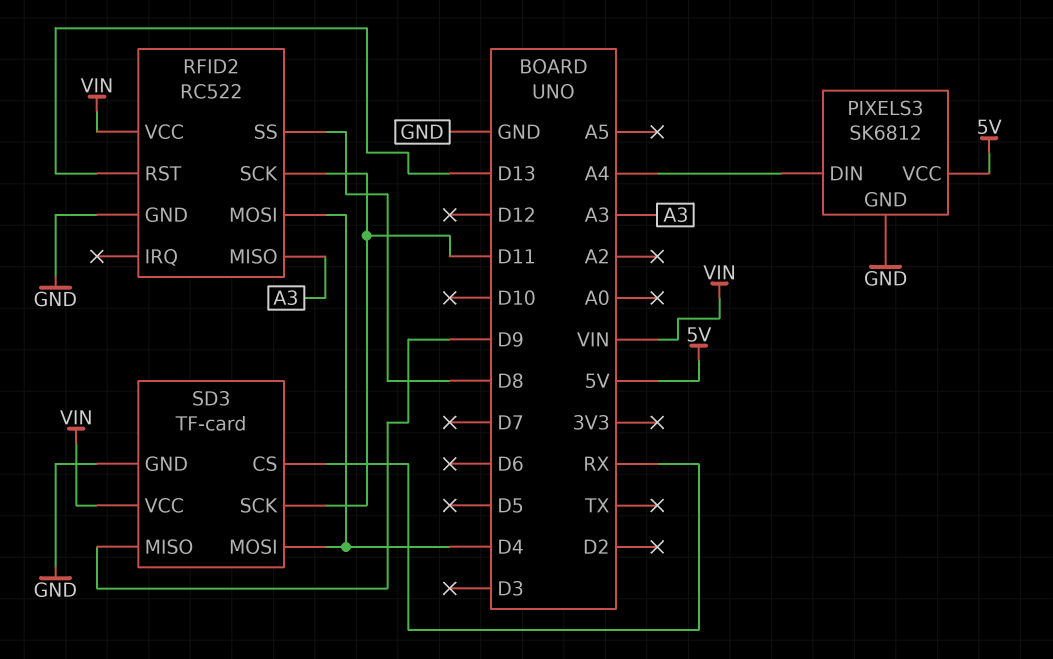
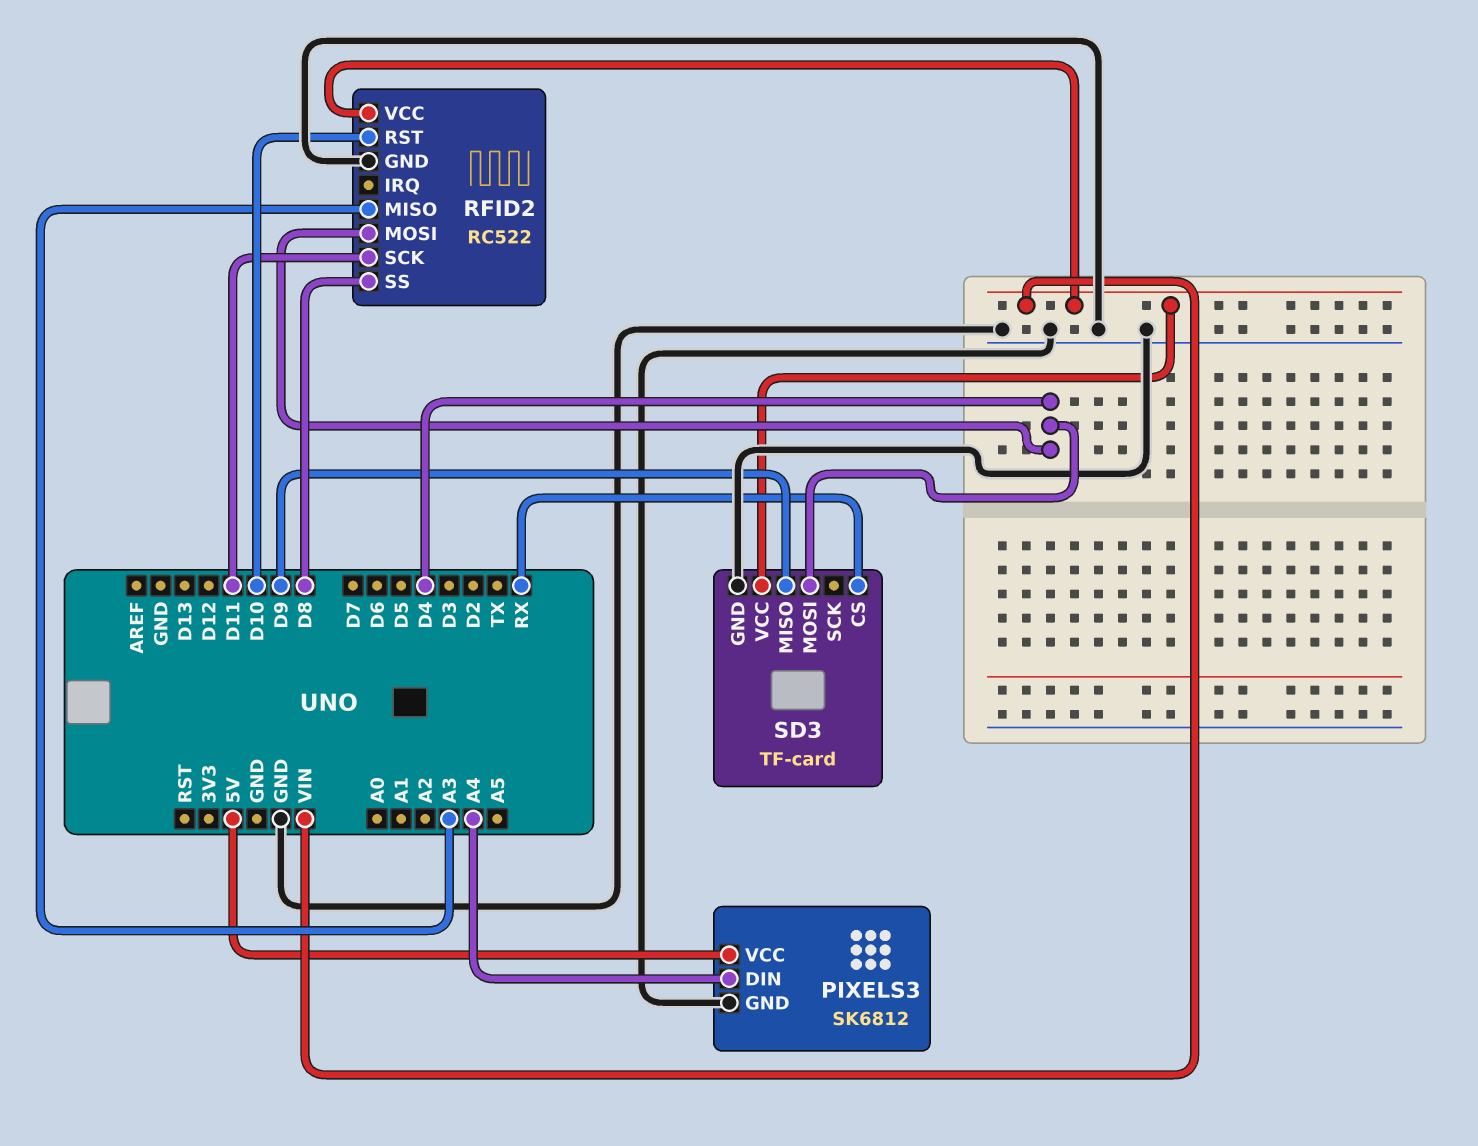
RFID2 pin RST: D13 -> D10
SD3 pin SCK: D11 -> none

